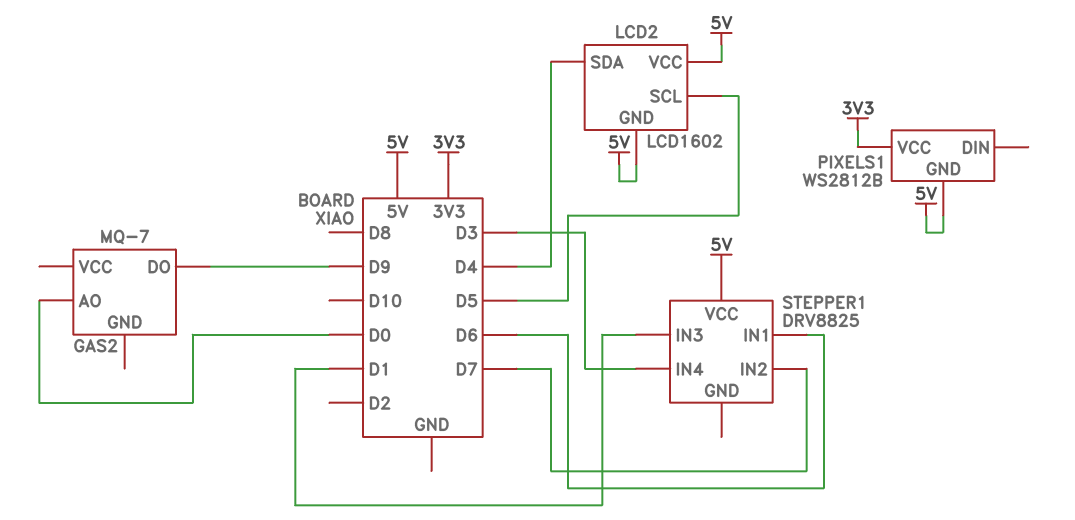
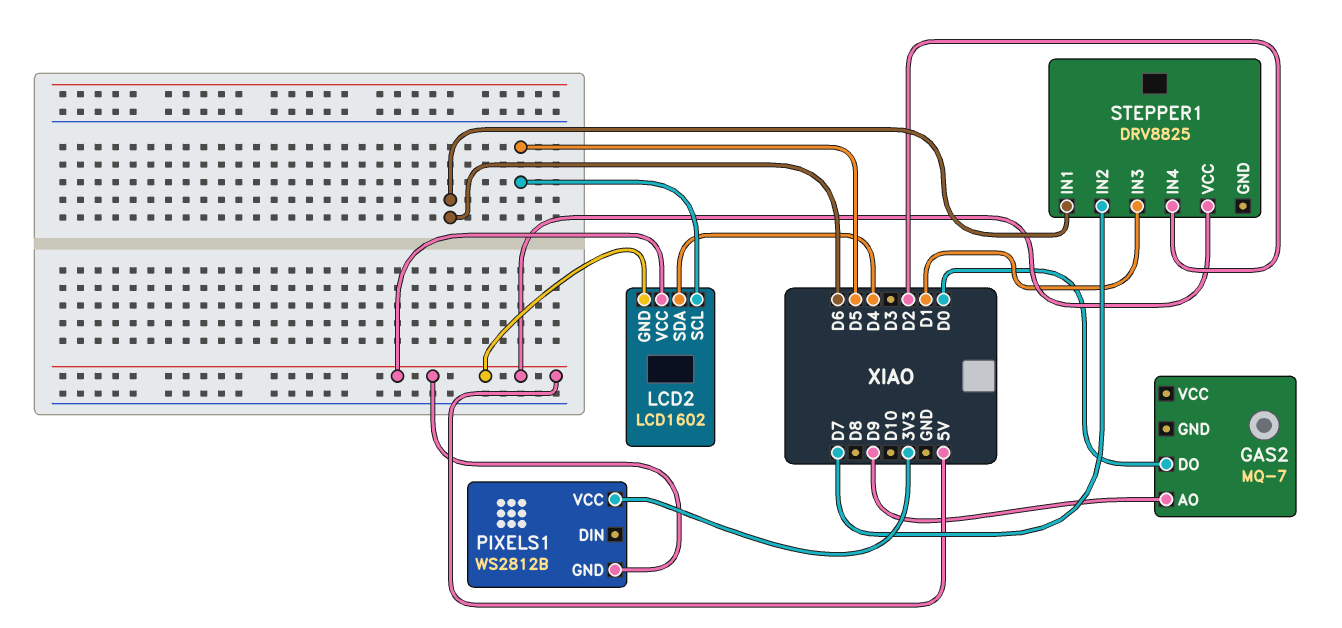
GAS2 pin AO: D0 -> D9
GAS2 pin DO: D9 -> D0
STEPPER1 pin IN4: D3 -> D2

